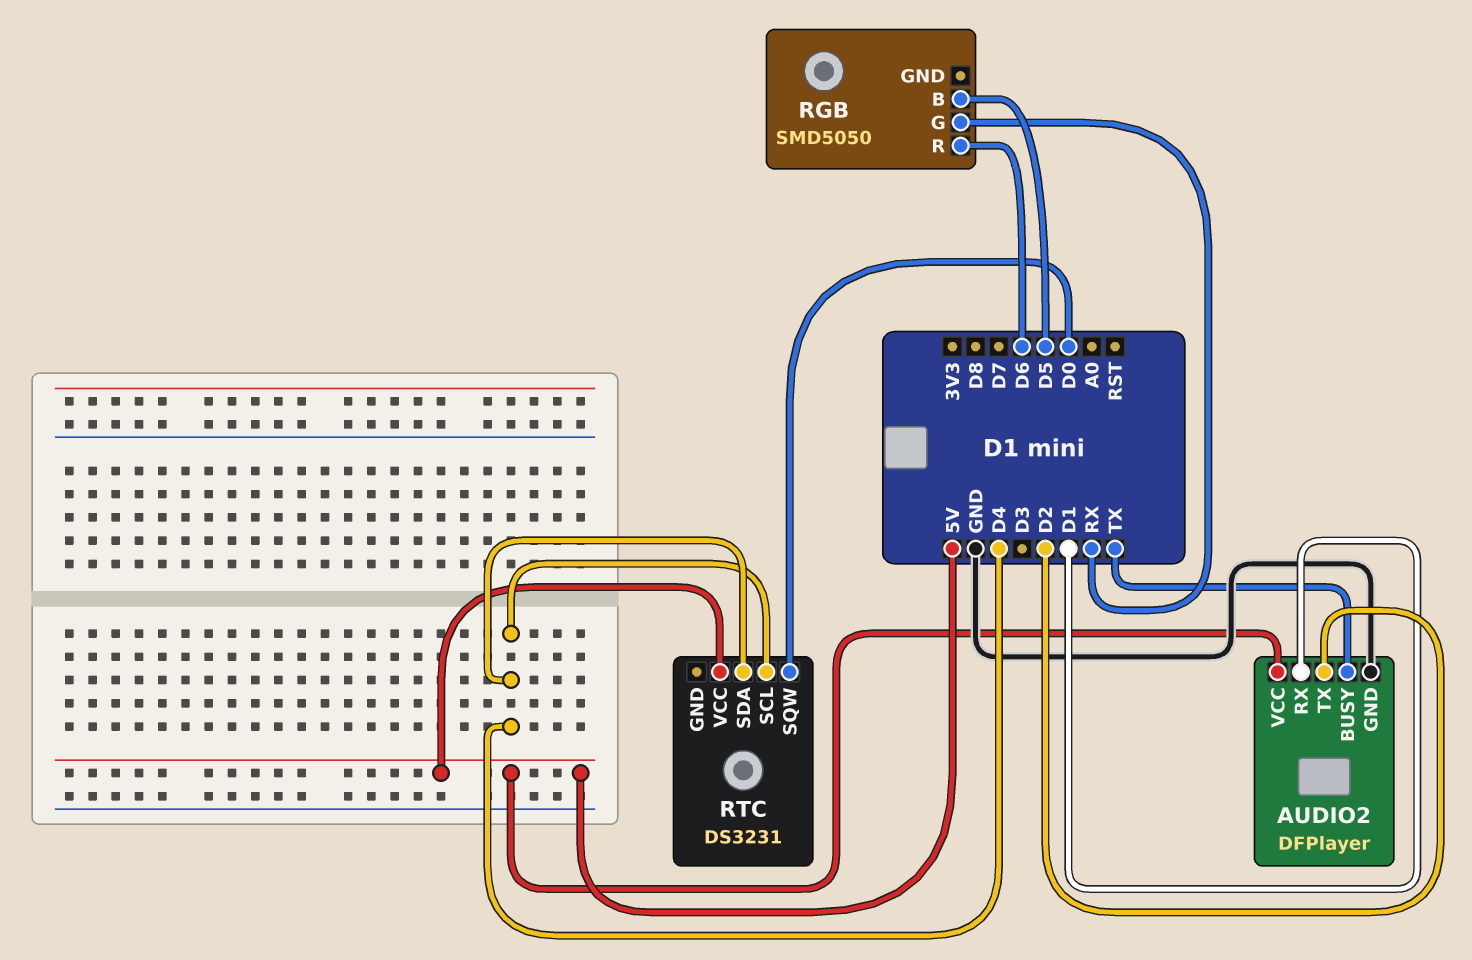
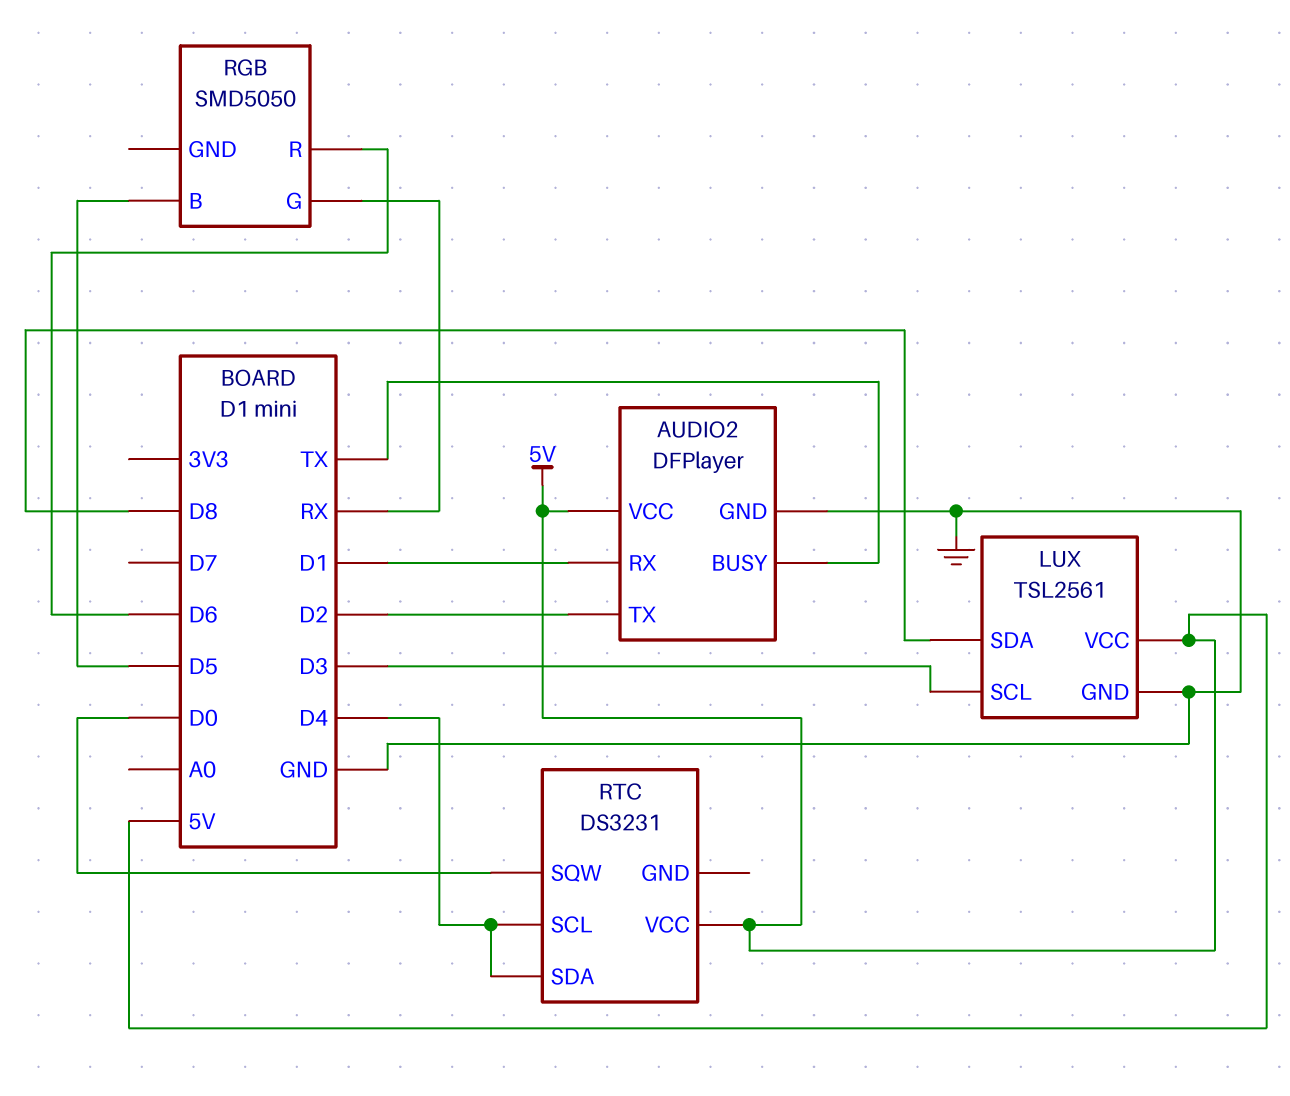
LUX: none -> TSL2561
LUX pin GND: none -> GND
LUX pin SCL: none -> D3
LUX pin SDA: none -> D8
LUX pin VCC: none -> 5V

